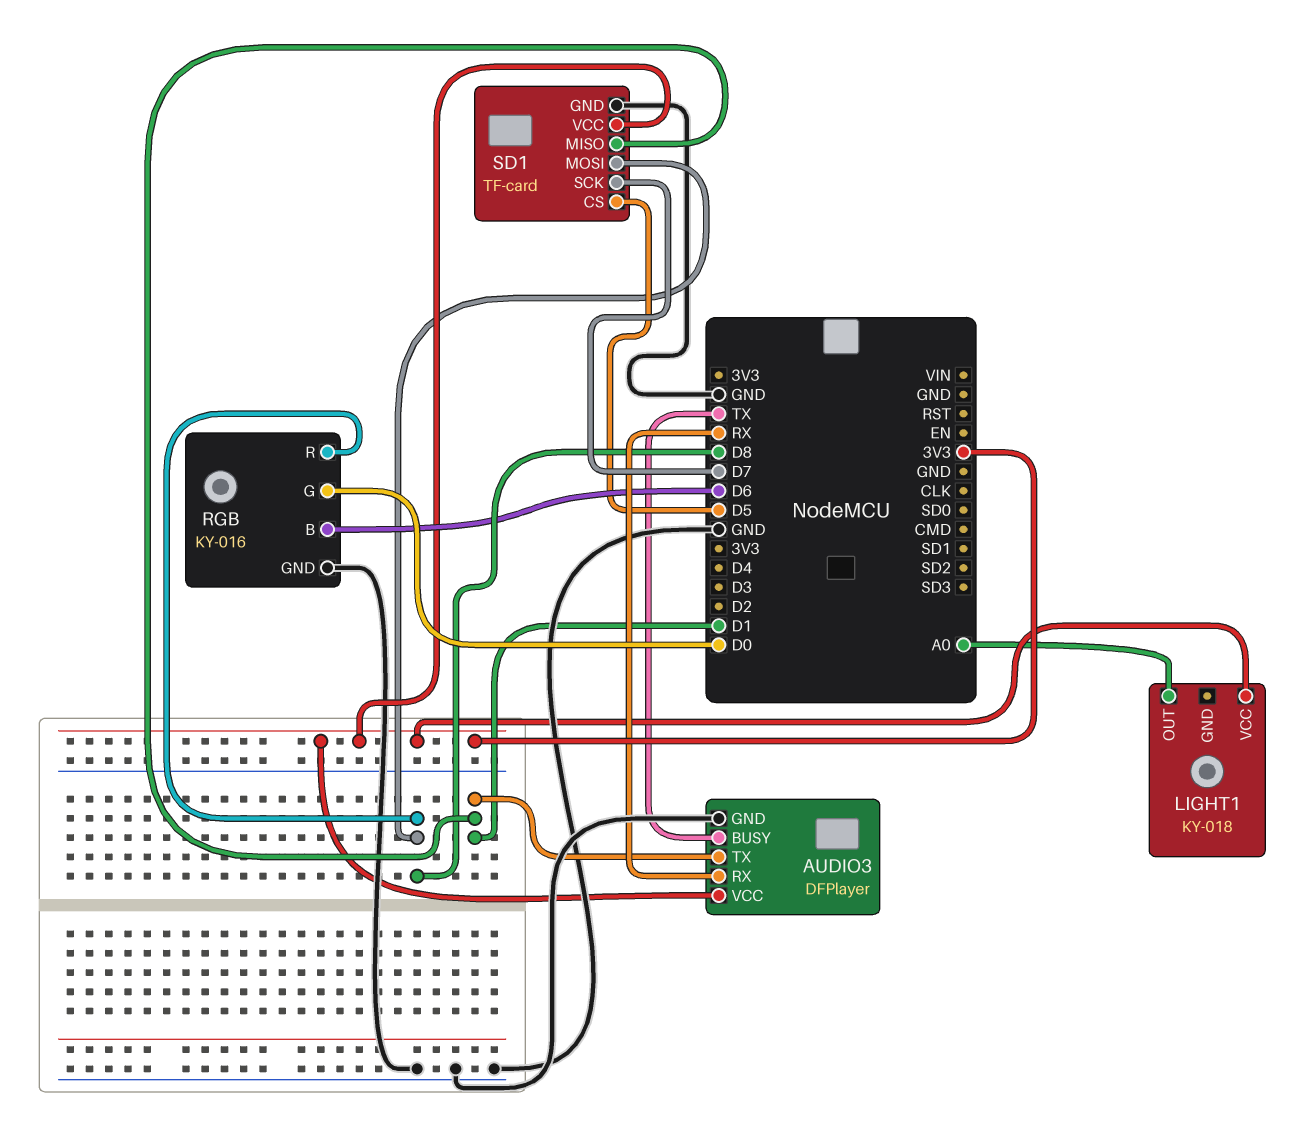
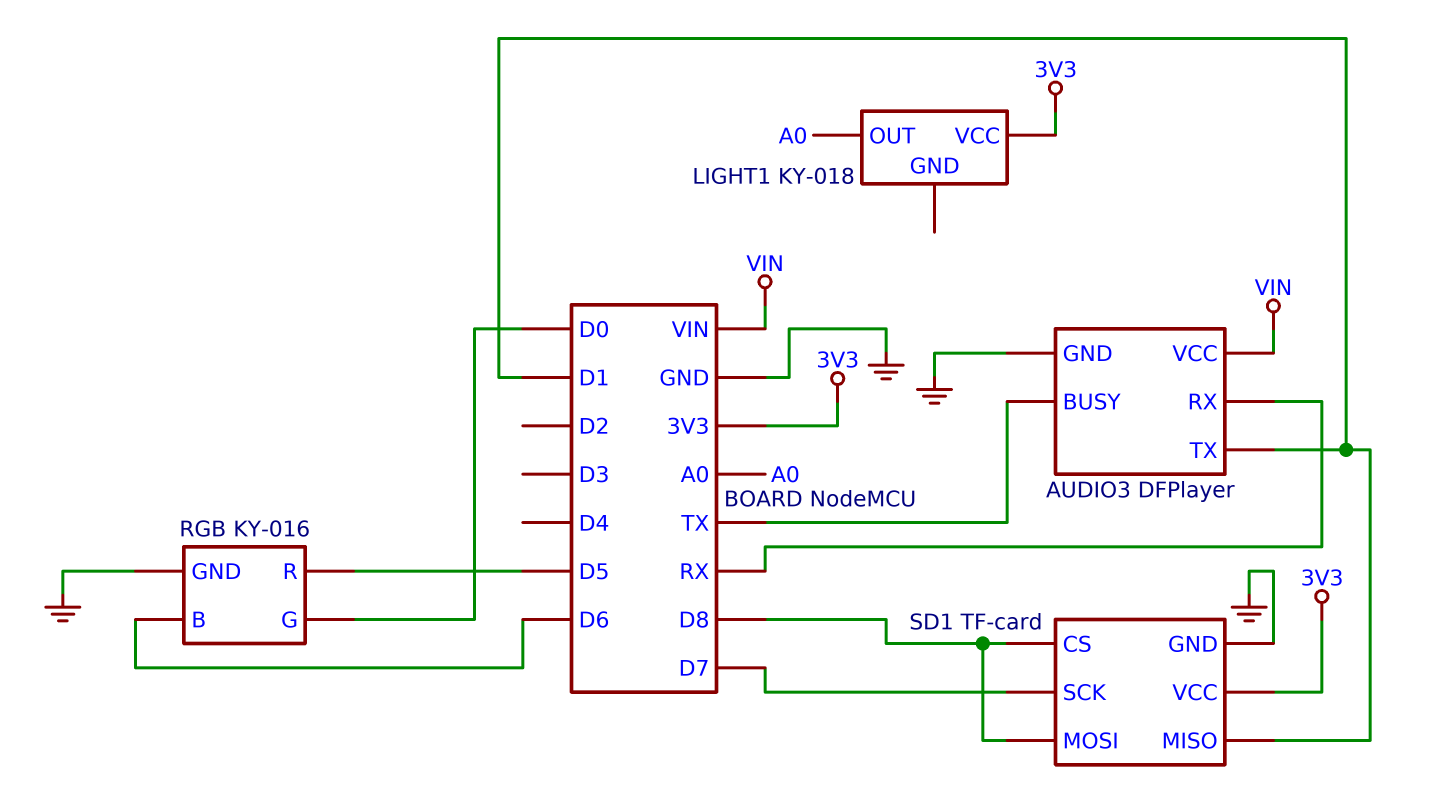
AUDIO3 pin VCC: 3V3 -> VIN
RGB pin R: D8 -> D5
SD1 pin CS: D5 -> D8

